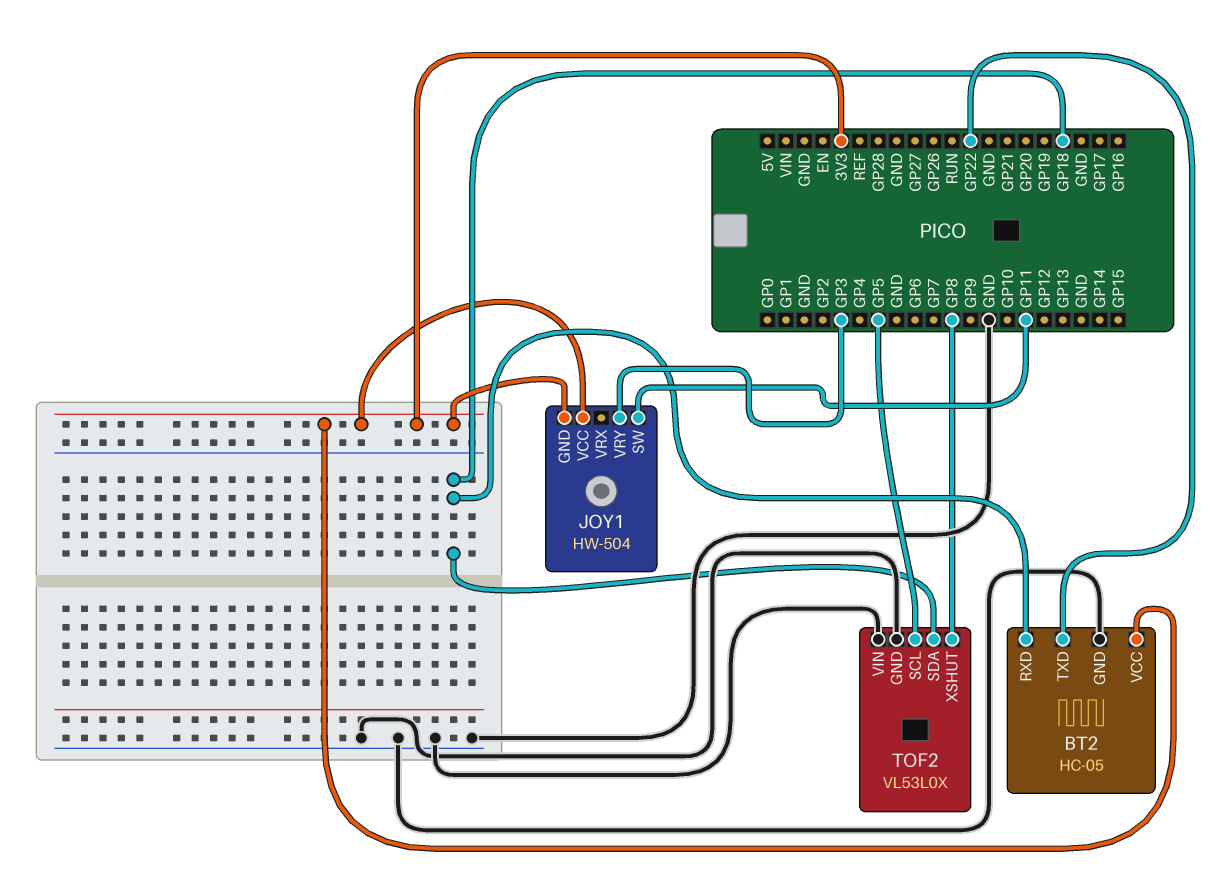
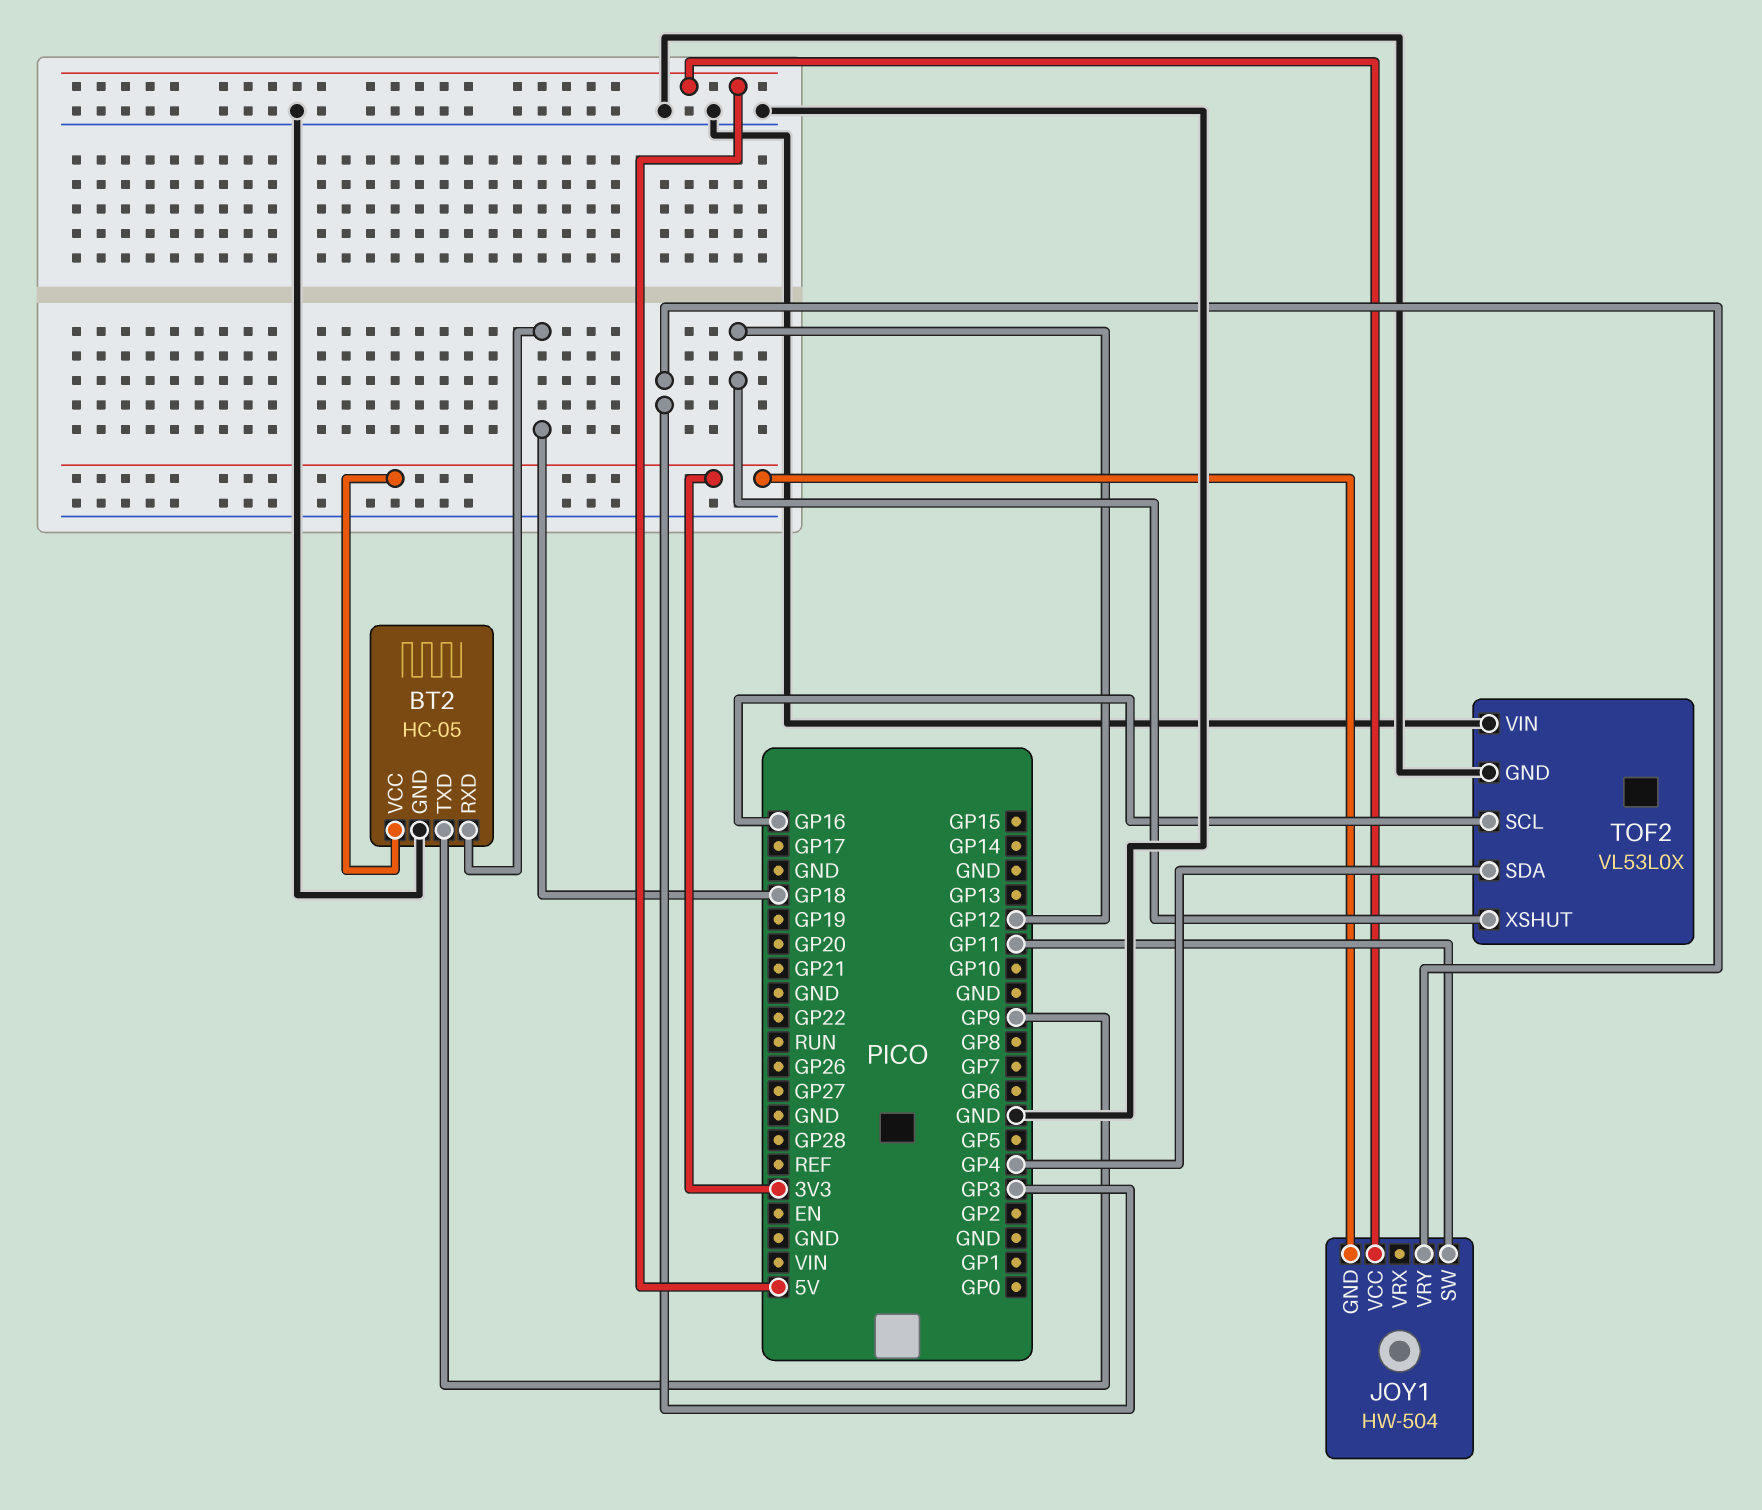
BT2 pin TXD: GP22 -> GP9
JOY1 pin VCC: 3V3 -> 5V
TOF2 pin SCL: GP5 -> GP16
TOF2 pin SDA: GP18 -> GP4
TOF2 pin XSHUT: GP8 -> GP12

